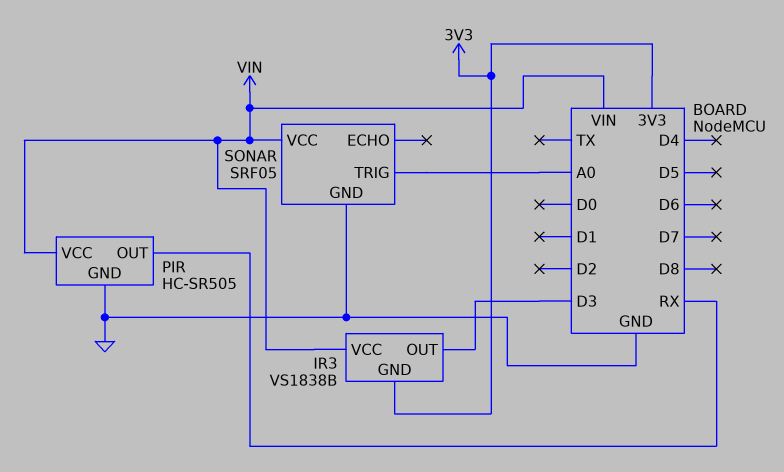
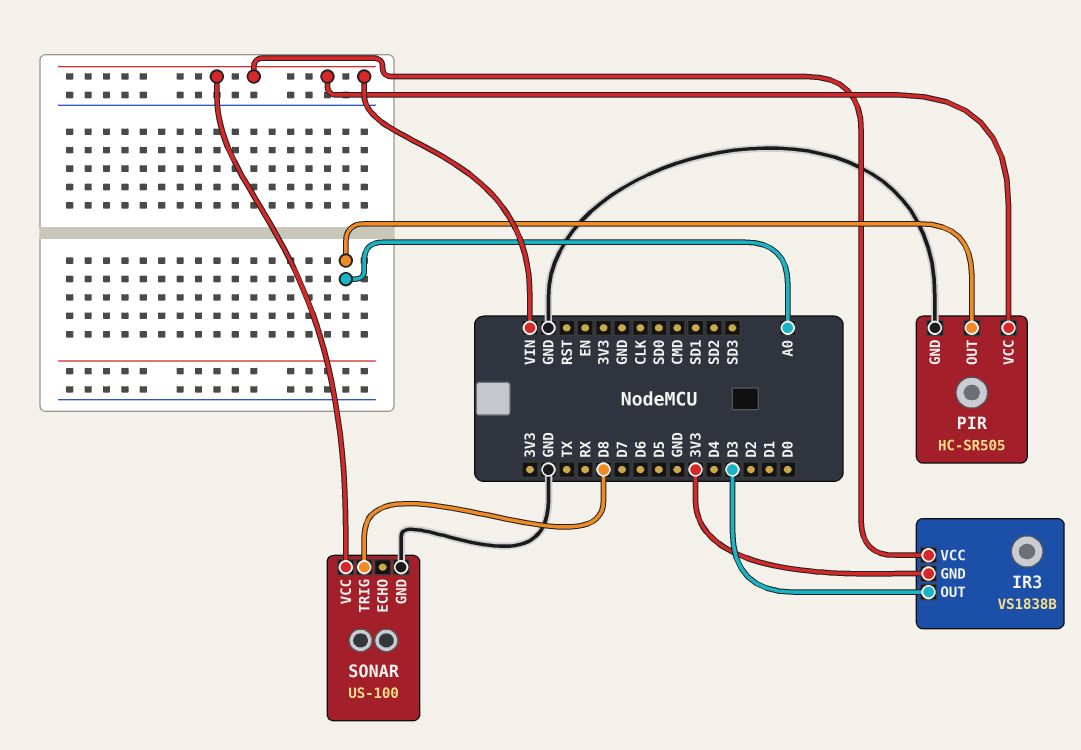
PIR pin OUT: RX -> A0
SONAR: SRF05 -> US-100
SONAR pin TRIG: A0 -> D8

